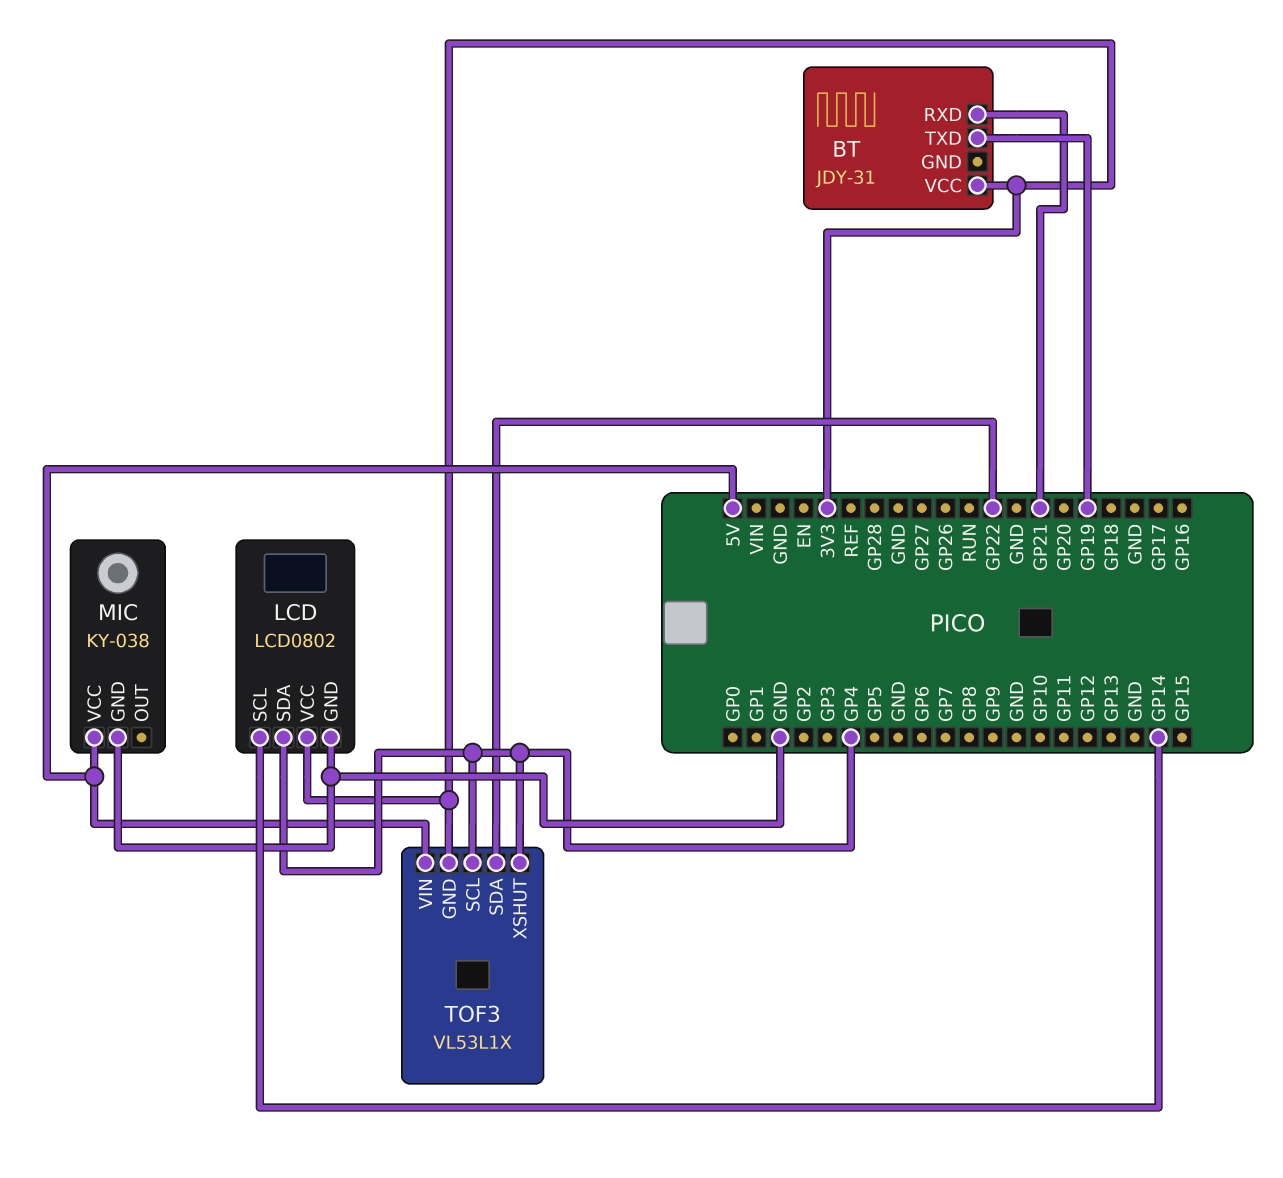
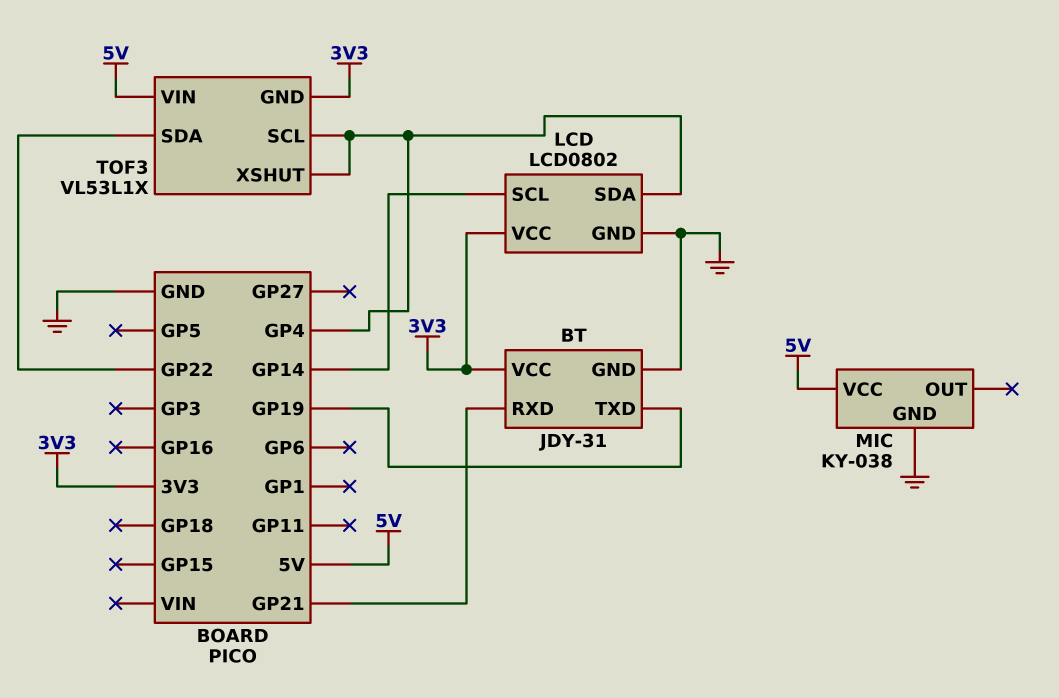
BT pin GND: none -> GND

